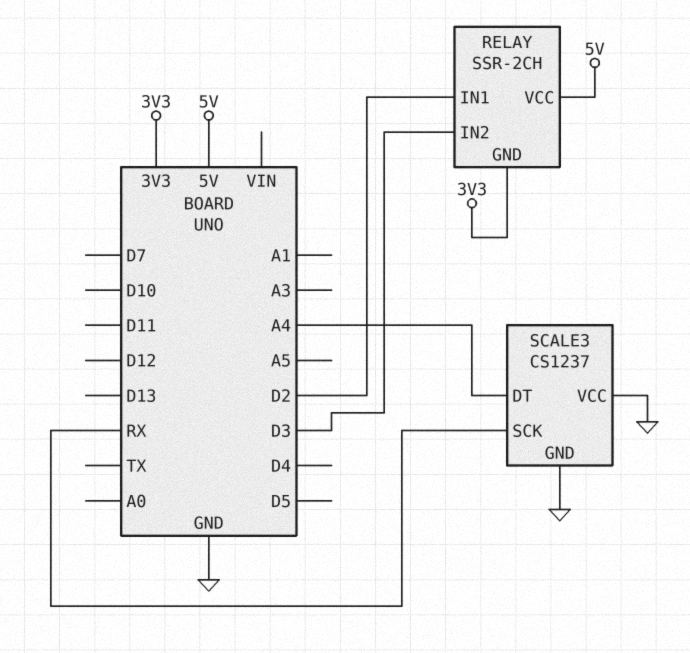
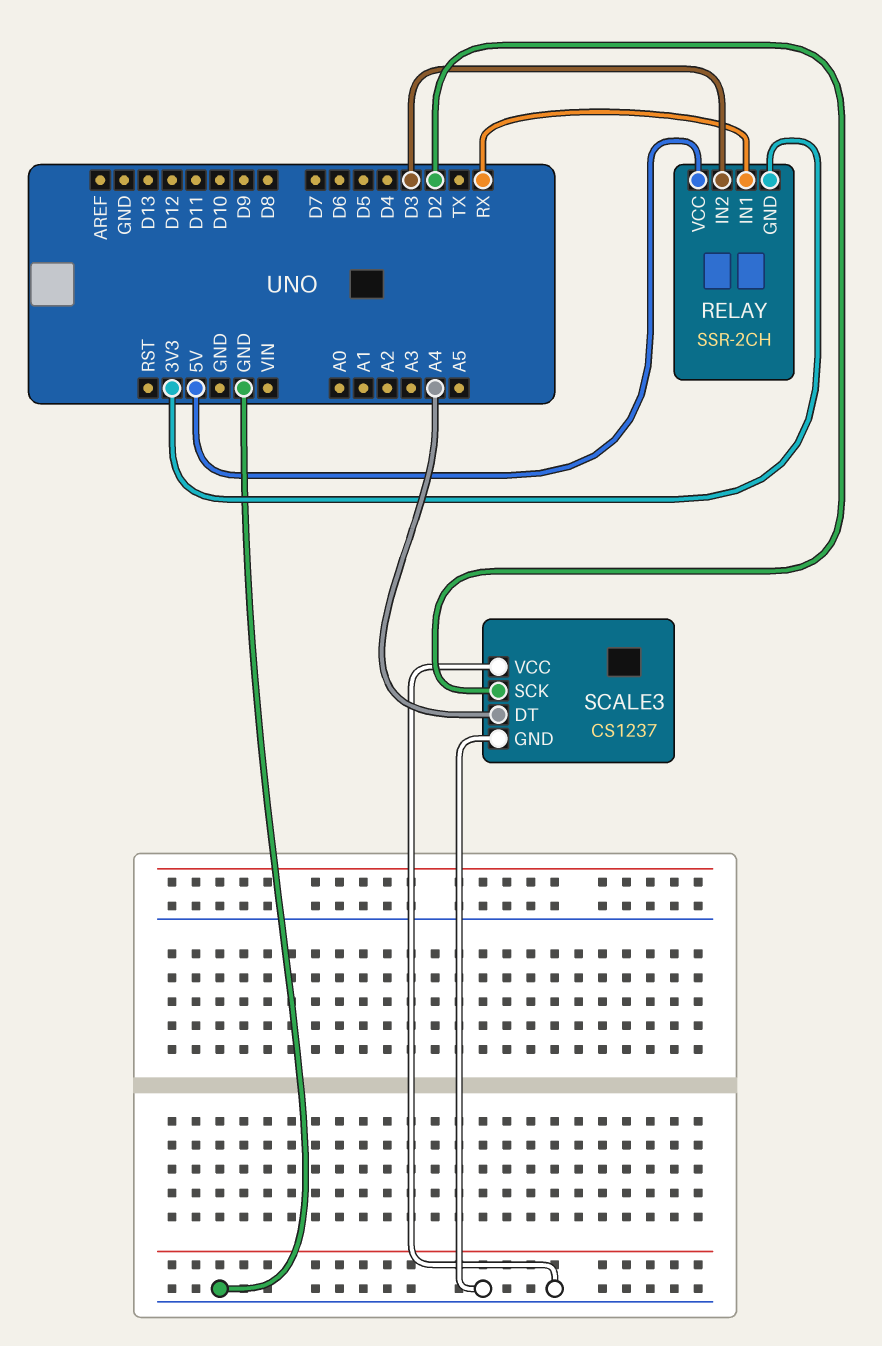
RELAY pin IN1: D2 -> RX
SCALE3 pin SCK: RX -> D2

